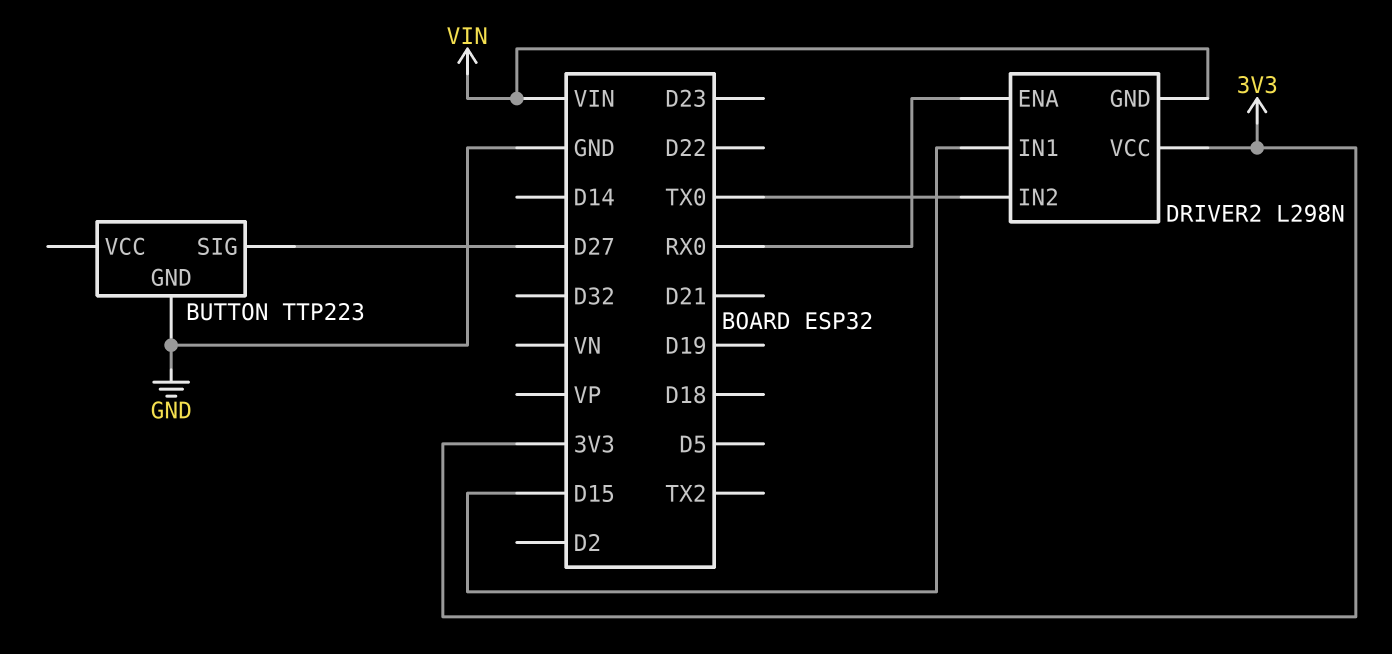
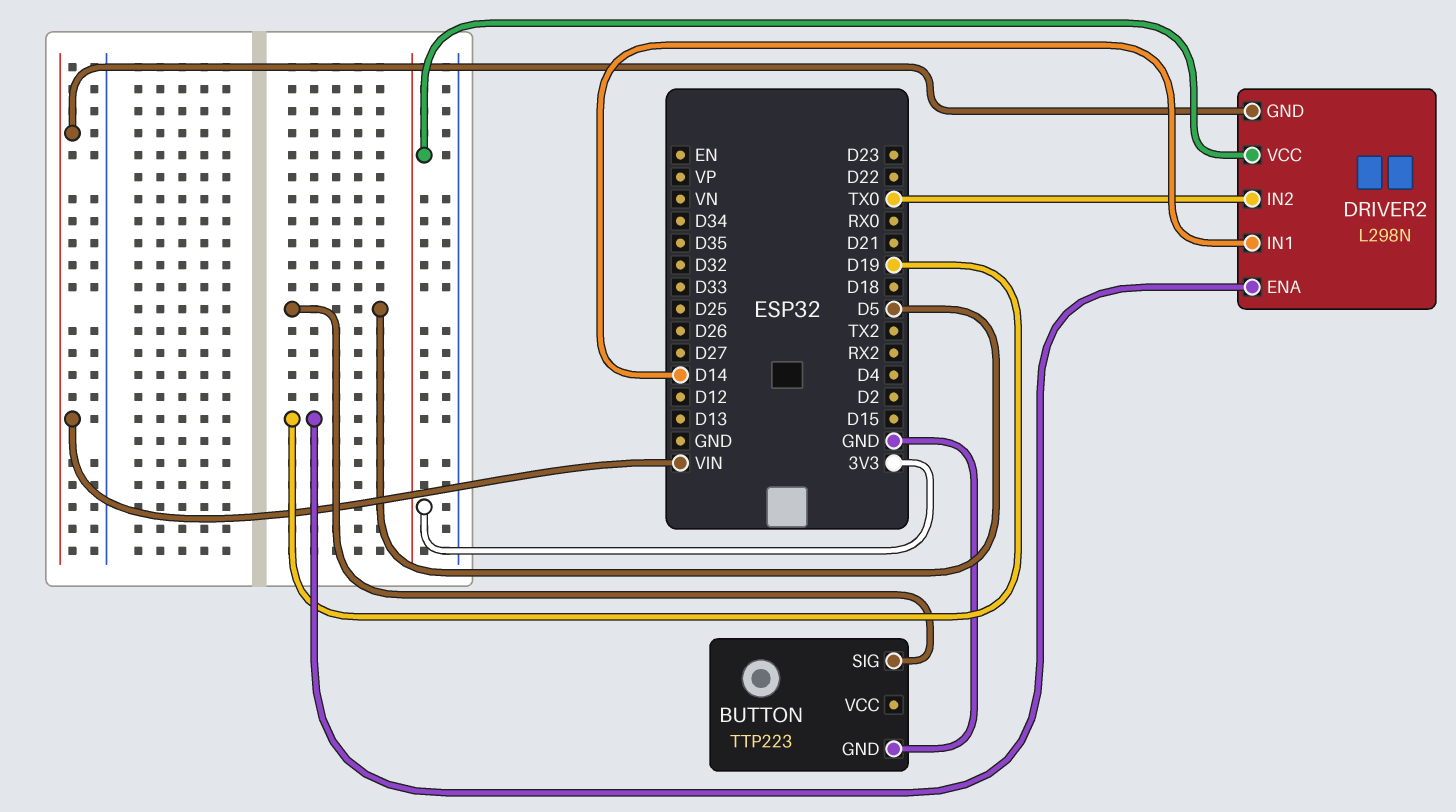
BUTTON pin SIG: D27 -> D5
DRIVER2 pin ENA: RX0 -> D19
DRIVER2 pin IN1: D15 -> D14

